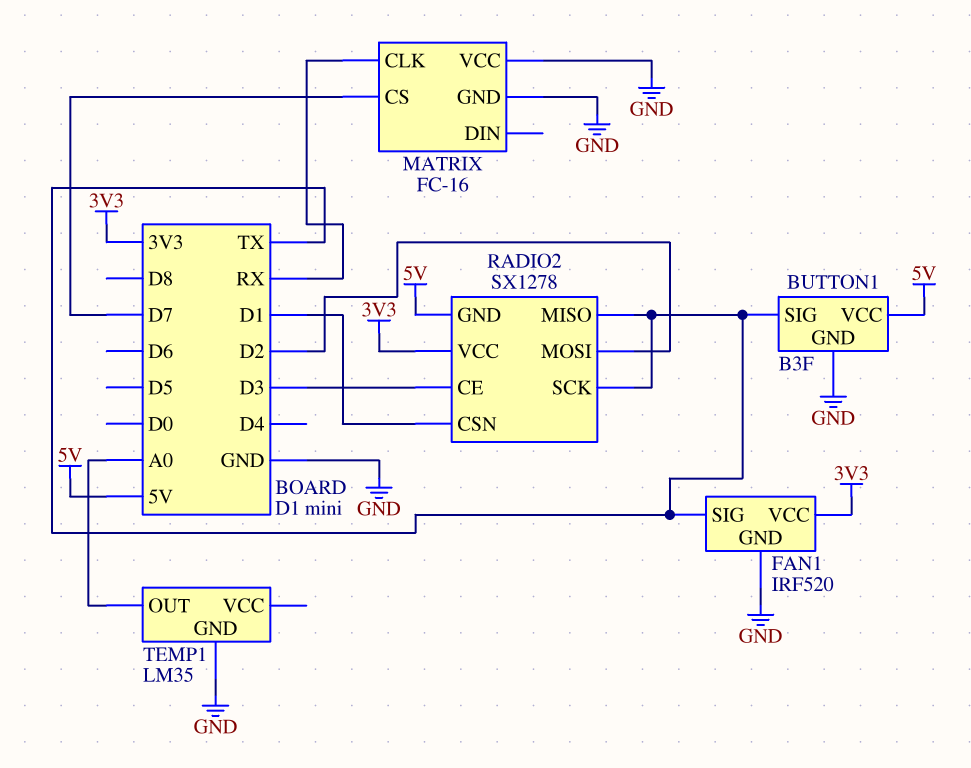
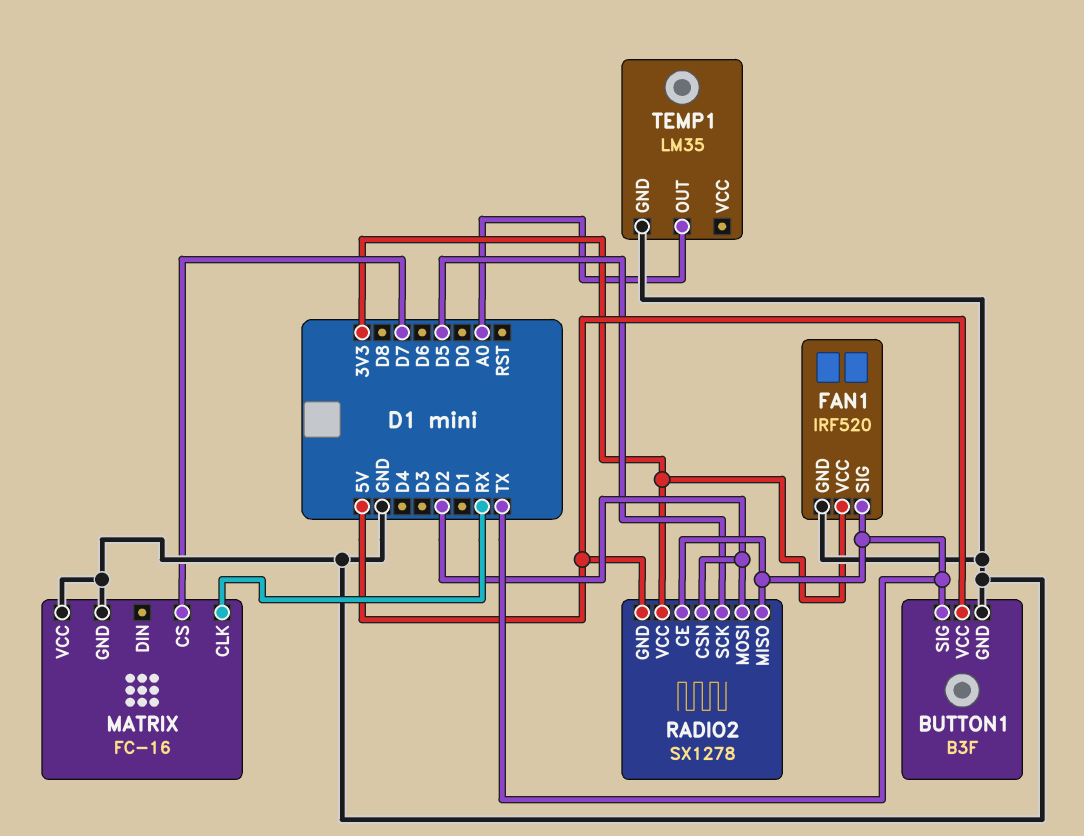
RADIO2 pin CE: D3 -> TX
RADIO2 pin CSN: D1 -> D2
RADIO2 pin SCK: TX -> D5

